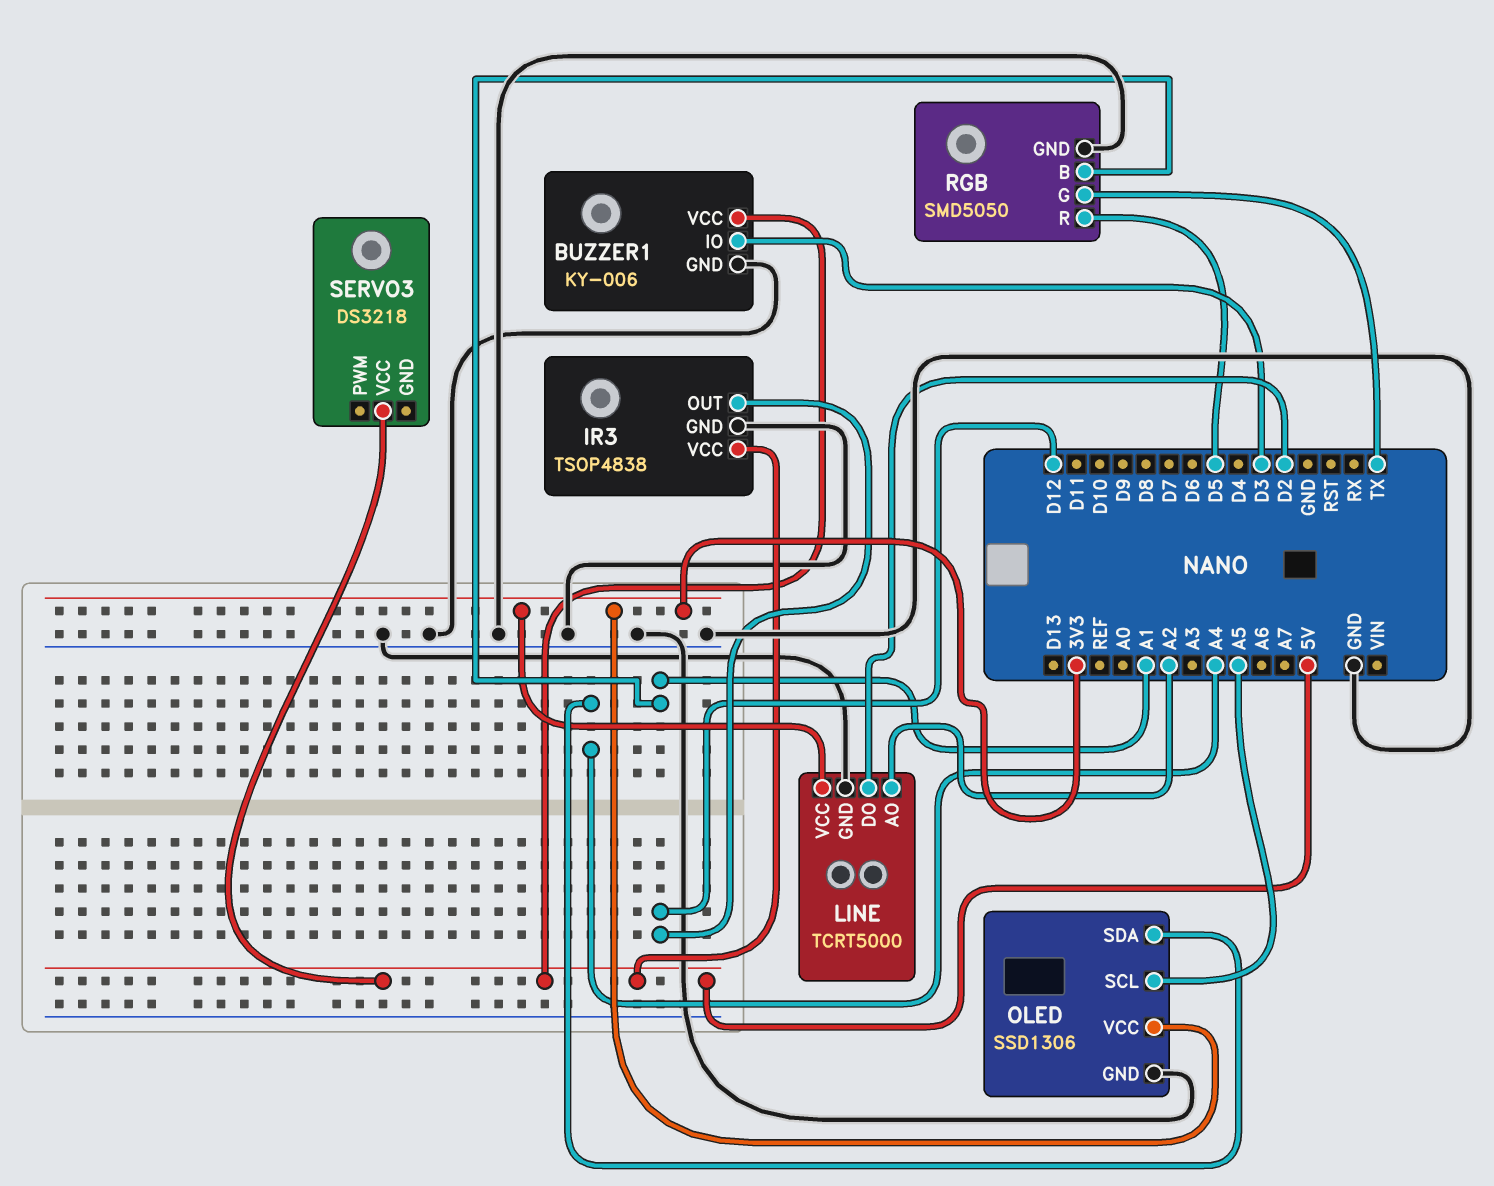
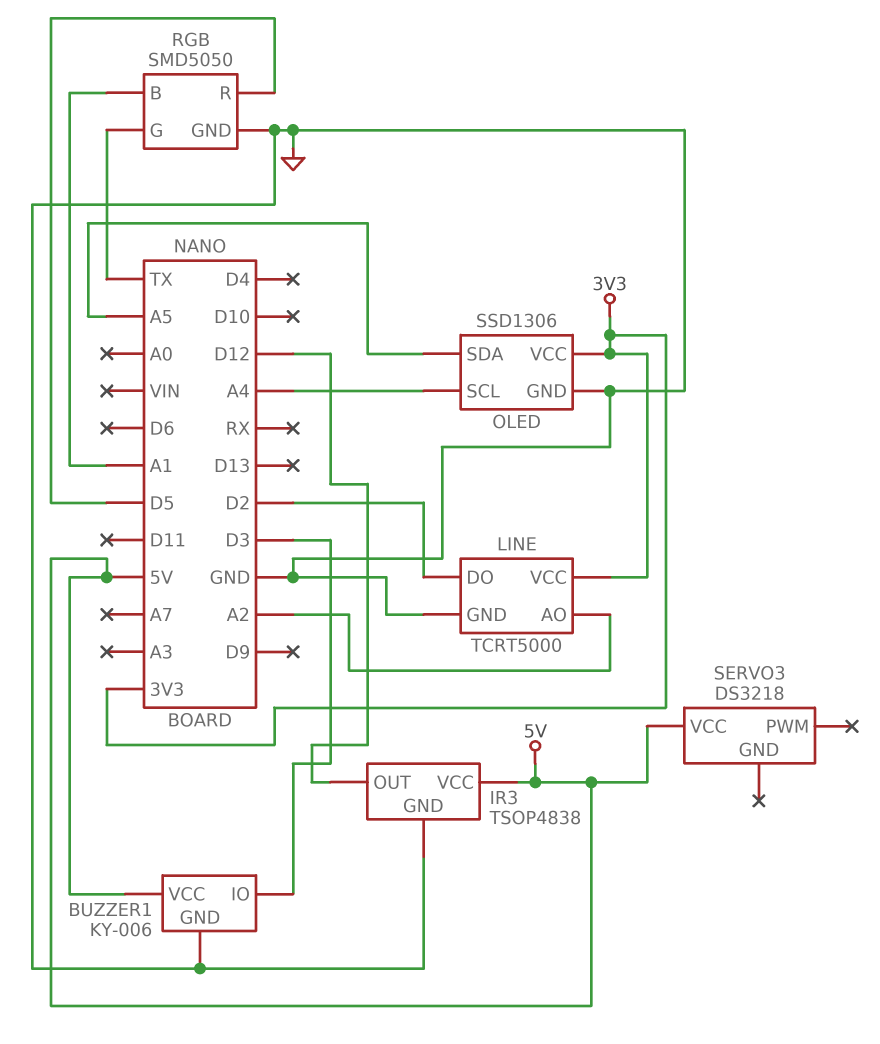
OLED pin SCL: A5 -> A4
OLED pin SDA: A4 -> A5

